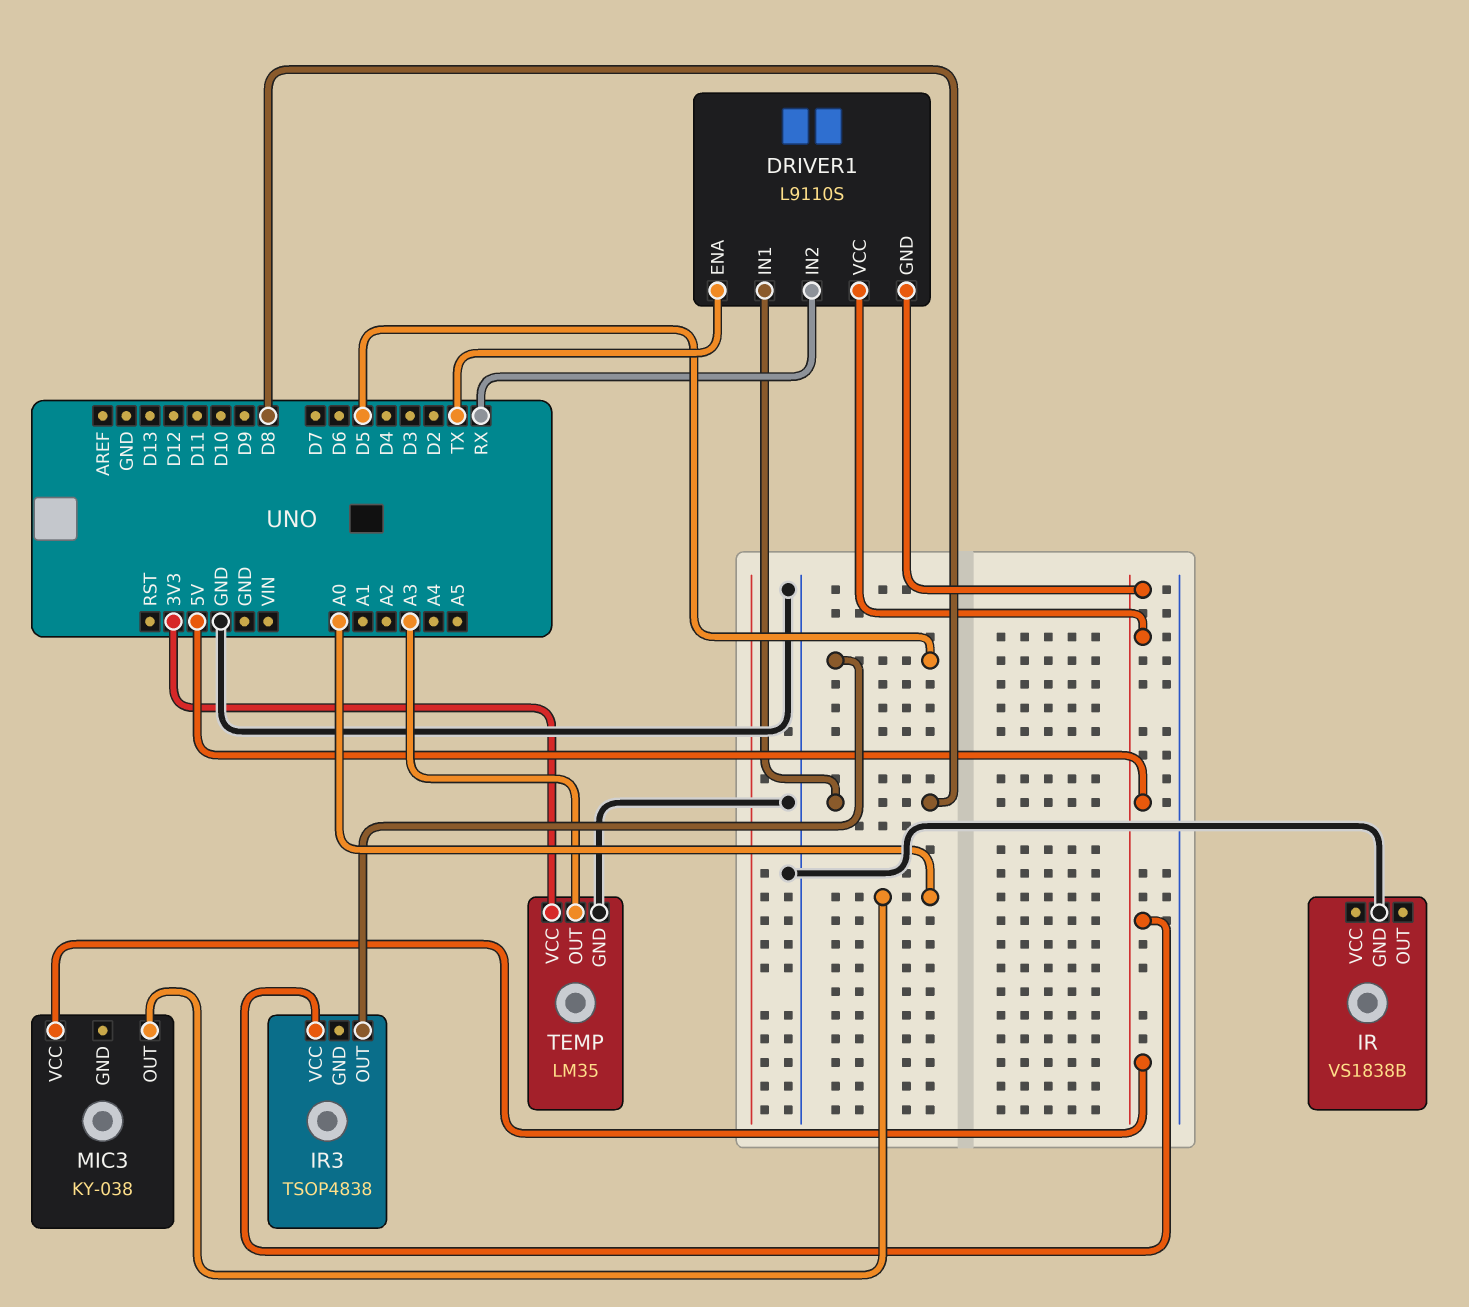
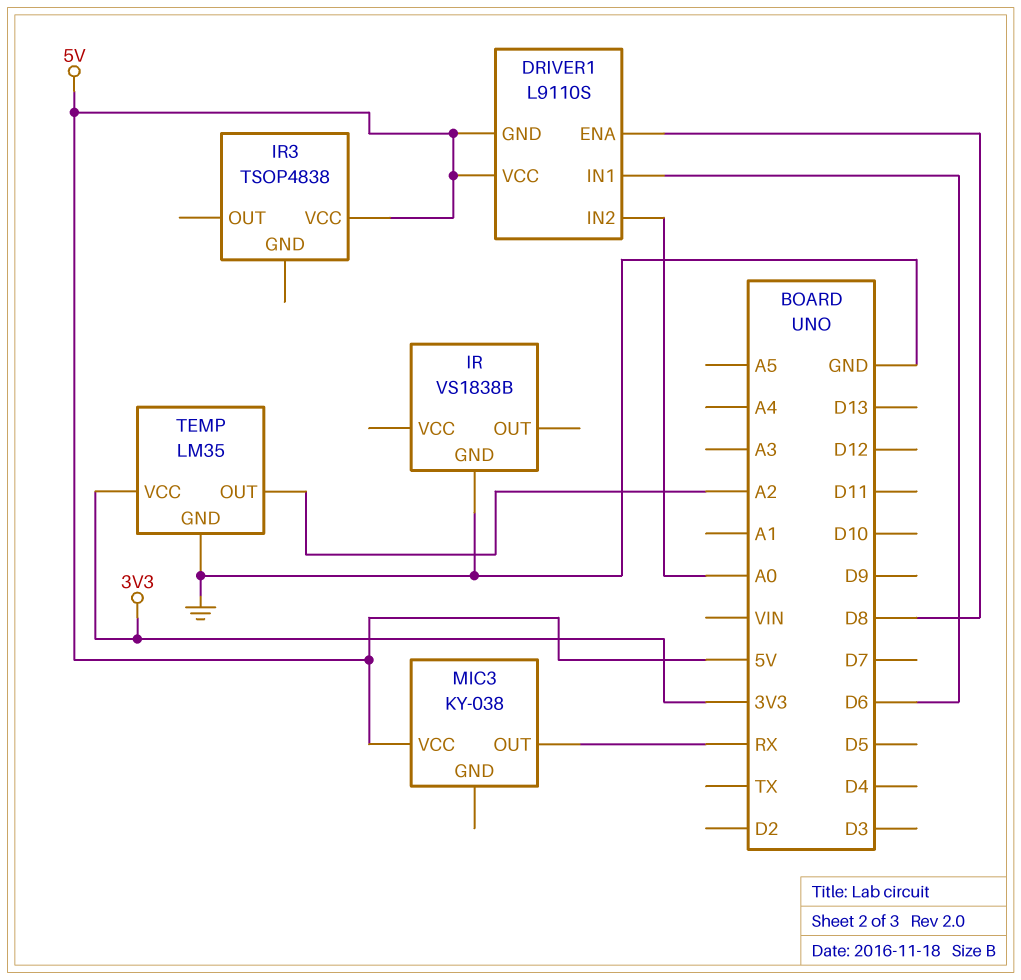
DRIVER1 pin ENA: TX -> D8
DRIVER1 pin IN1: D8 -> D6
DRIVER1 pin IN2: RX -> A0
IR3 pin OUT: D5 -> none
MIC3 pin OUT: A0 -> RX
TEMP pin OUT: A3 -> A2

